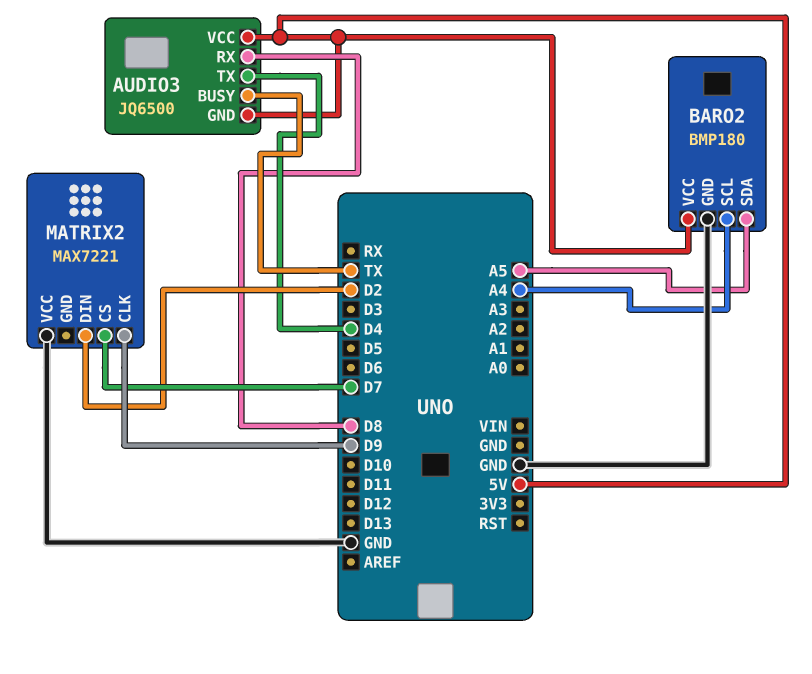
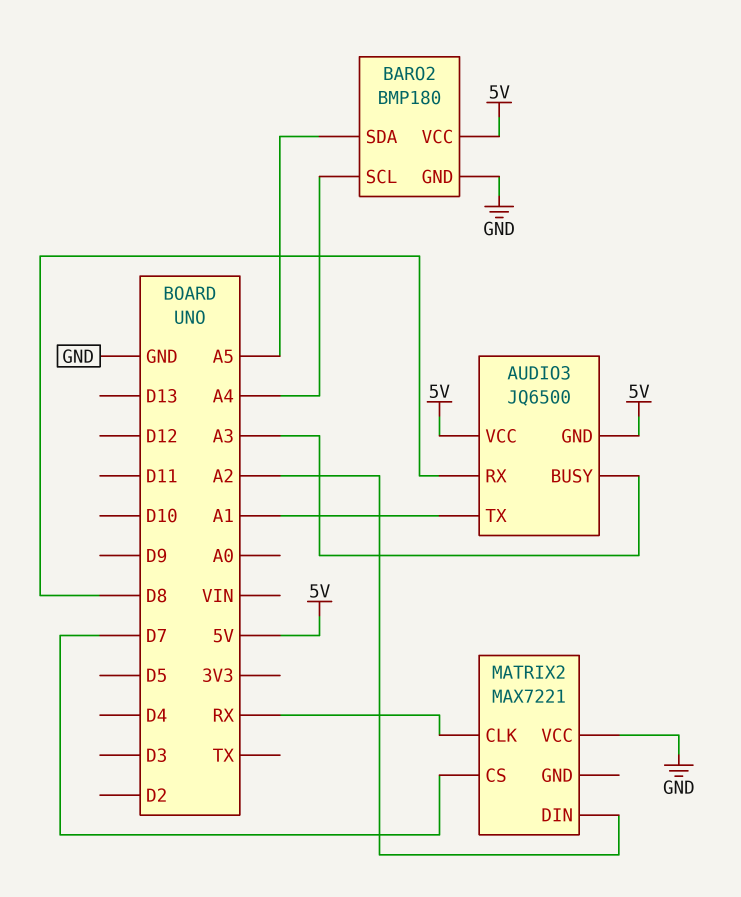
AUDIO3 pin BUSY: TX -> A3
AUDIO3 pin TX: D4 -> A1
MATRIX2 pin CLK: D9 -> RX
MATRIX2 pin DIN: D2 -> A2

